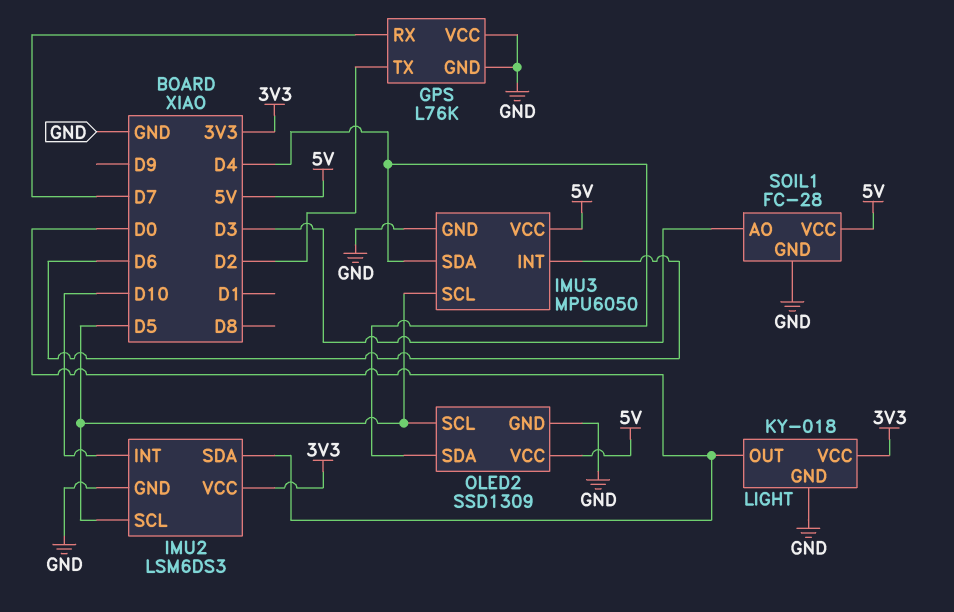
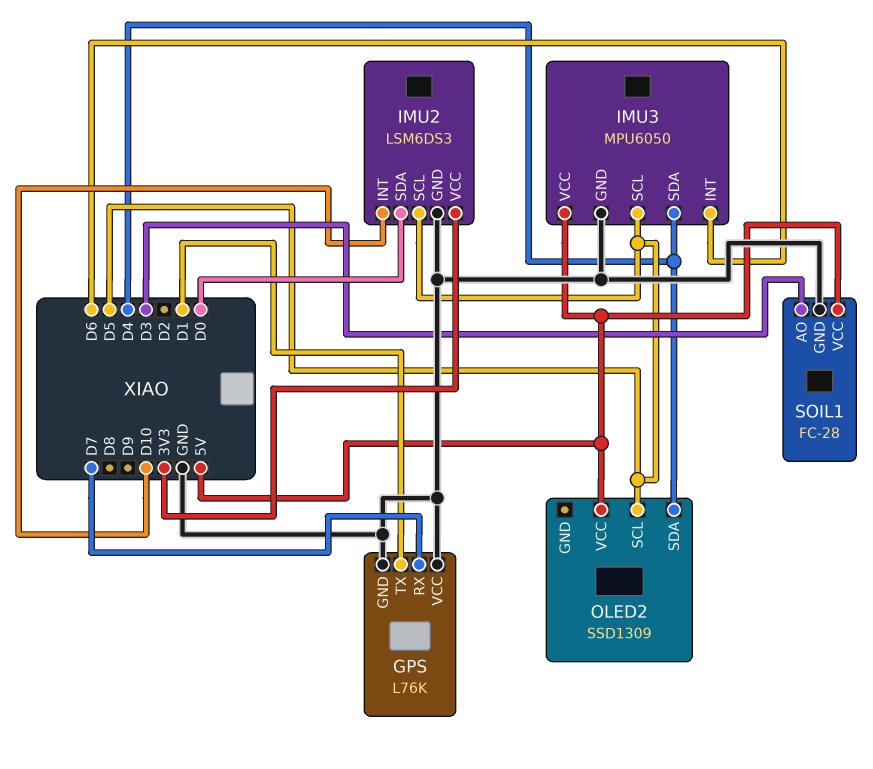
GPS pin TX: D2 -> D1
LIGHT: KY-018 -> none
LIGHT pin GND: GND -> none
LIGHT pin OUT: D0 -> none
LIGHT pin VCC: 3V3 -> none
OLED2 pin GND: GND -> none

